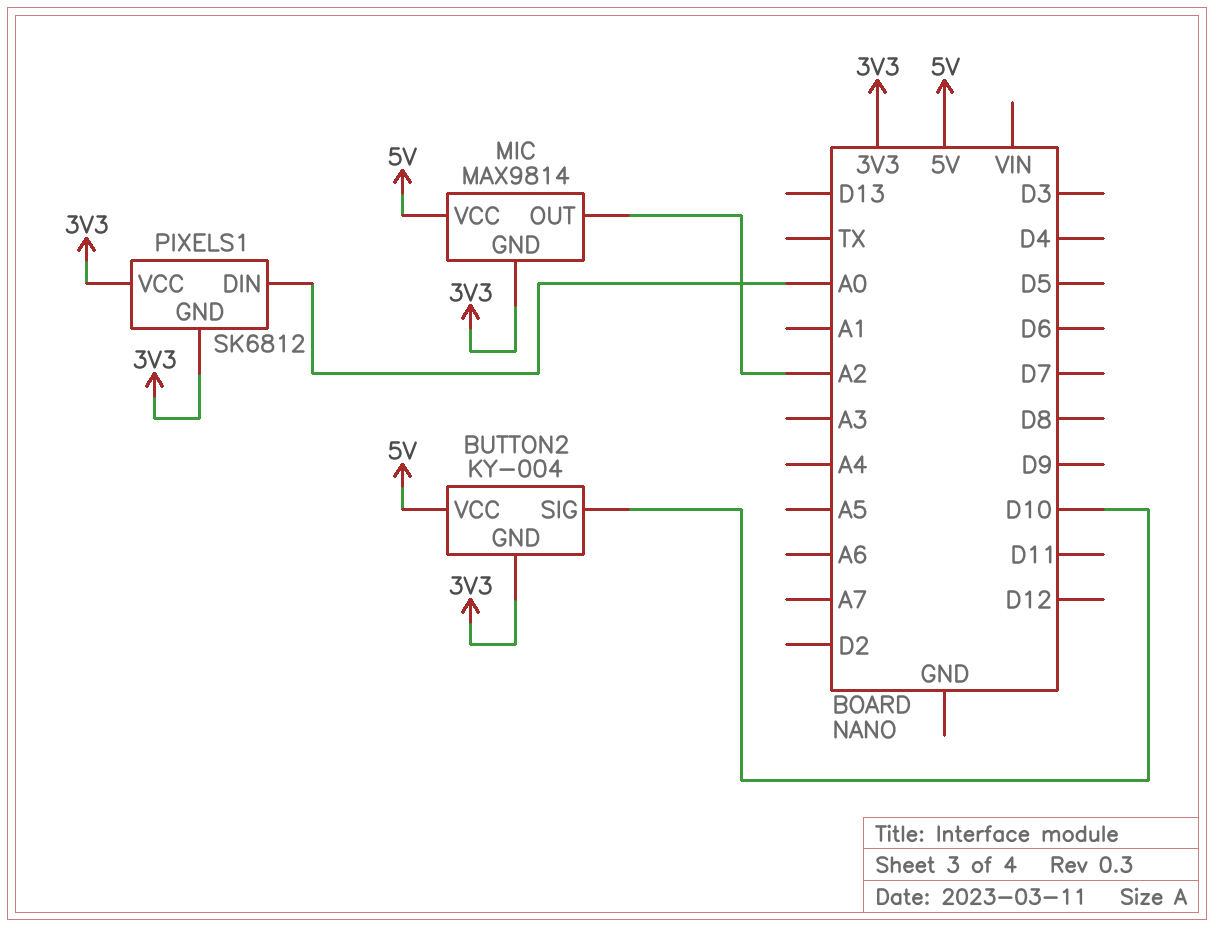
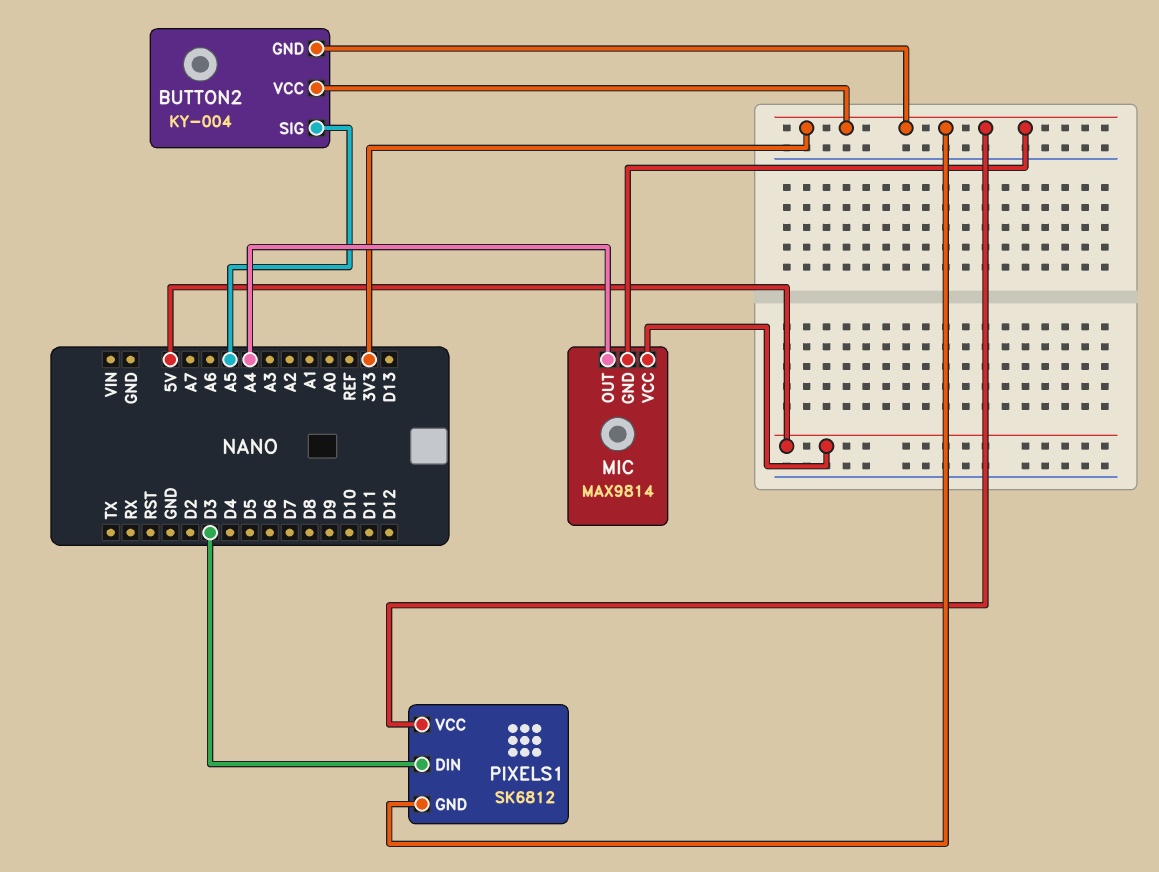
BUTTON2 pin SIG: D10 -> A5
BUTTON2 pin VCC: 5V -> 3V3
MIC pin OUT: A2 -> A4
PIXELS1 pin DIN: A0 -> D3

